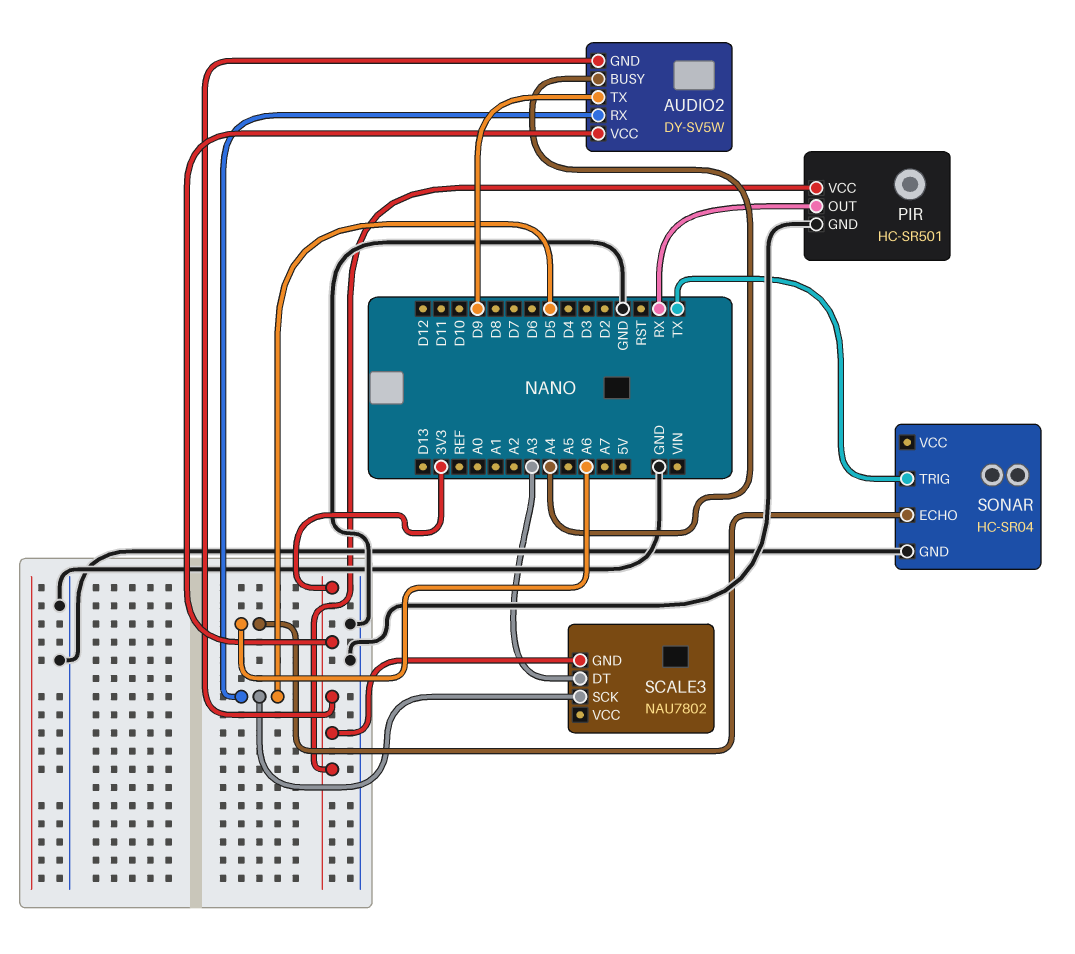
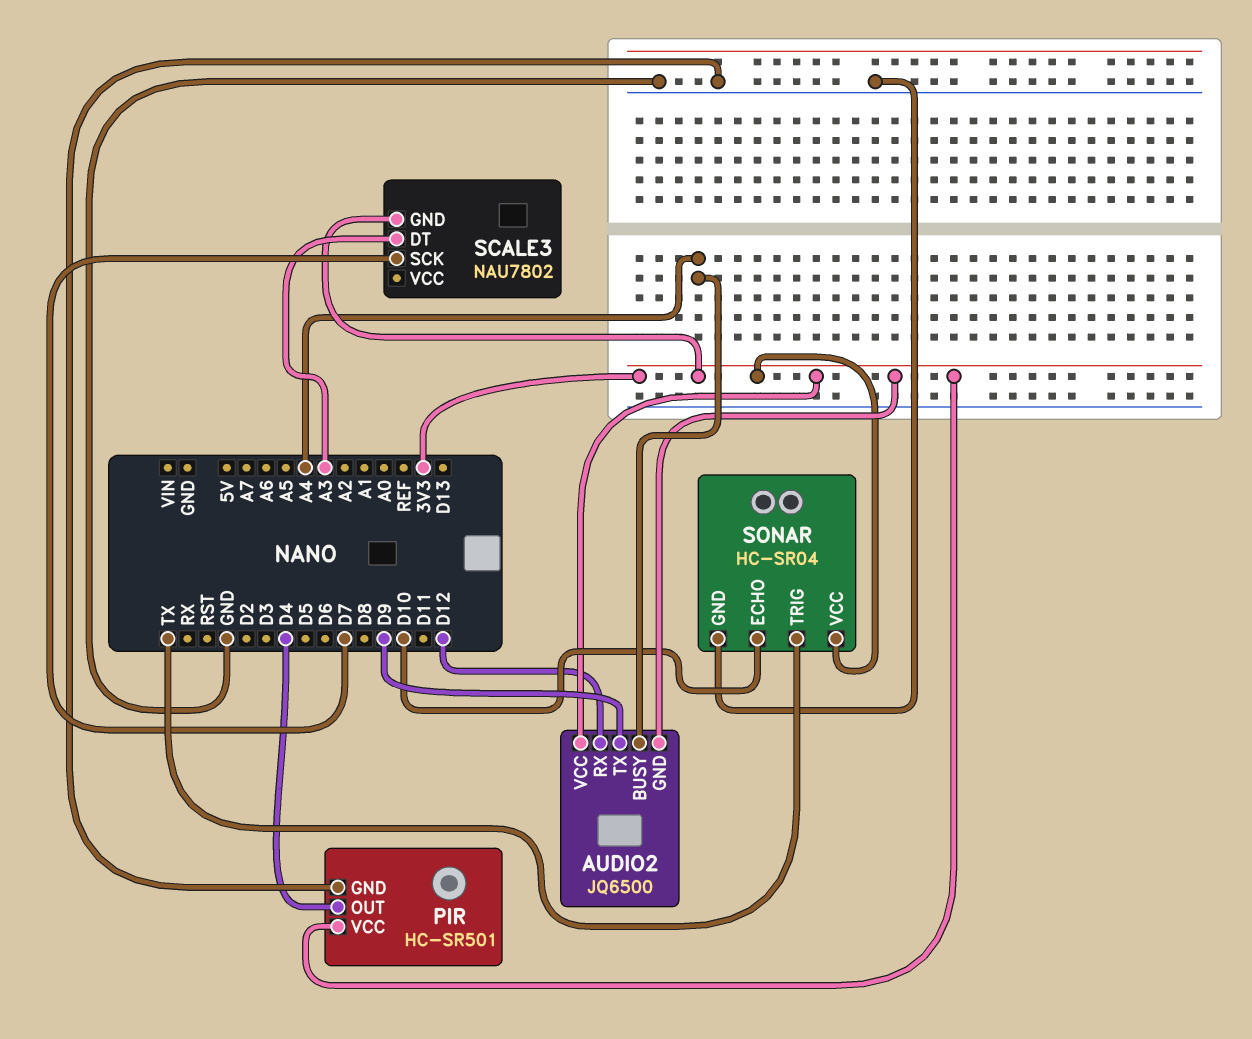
AUDIO2: DY-SV5W -> JQ6500
AUDIO2 pin RX: D5 -> D12
PIR pin OUT: RX -> D4
SCALE3 pin SCK: D5 -> D7
SONAR pin ECHO: A6 -> D10
SONAR pin VCC: none -> 3V3

